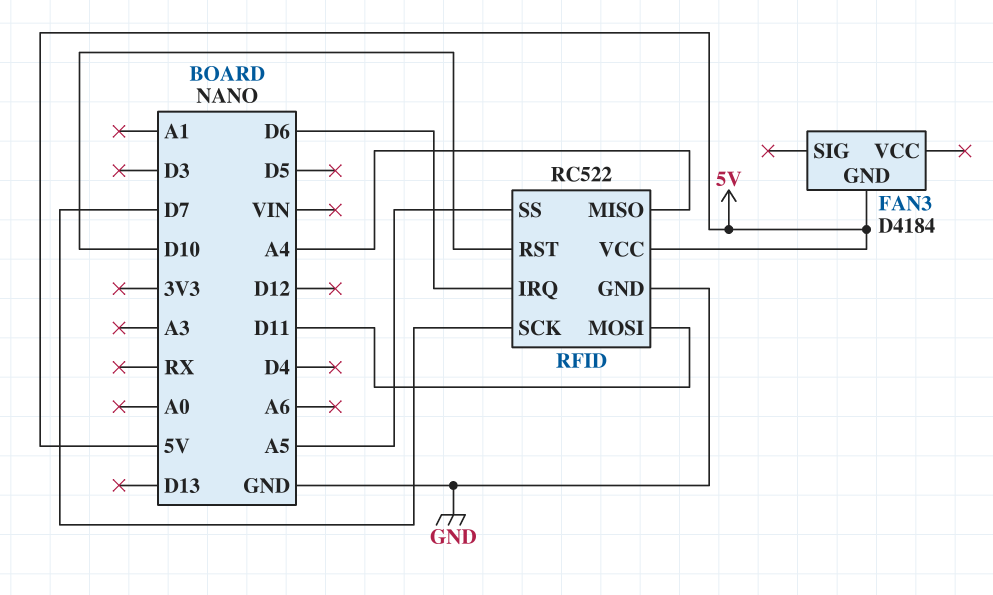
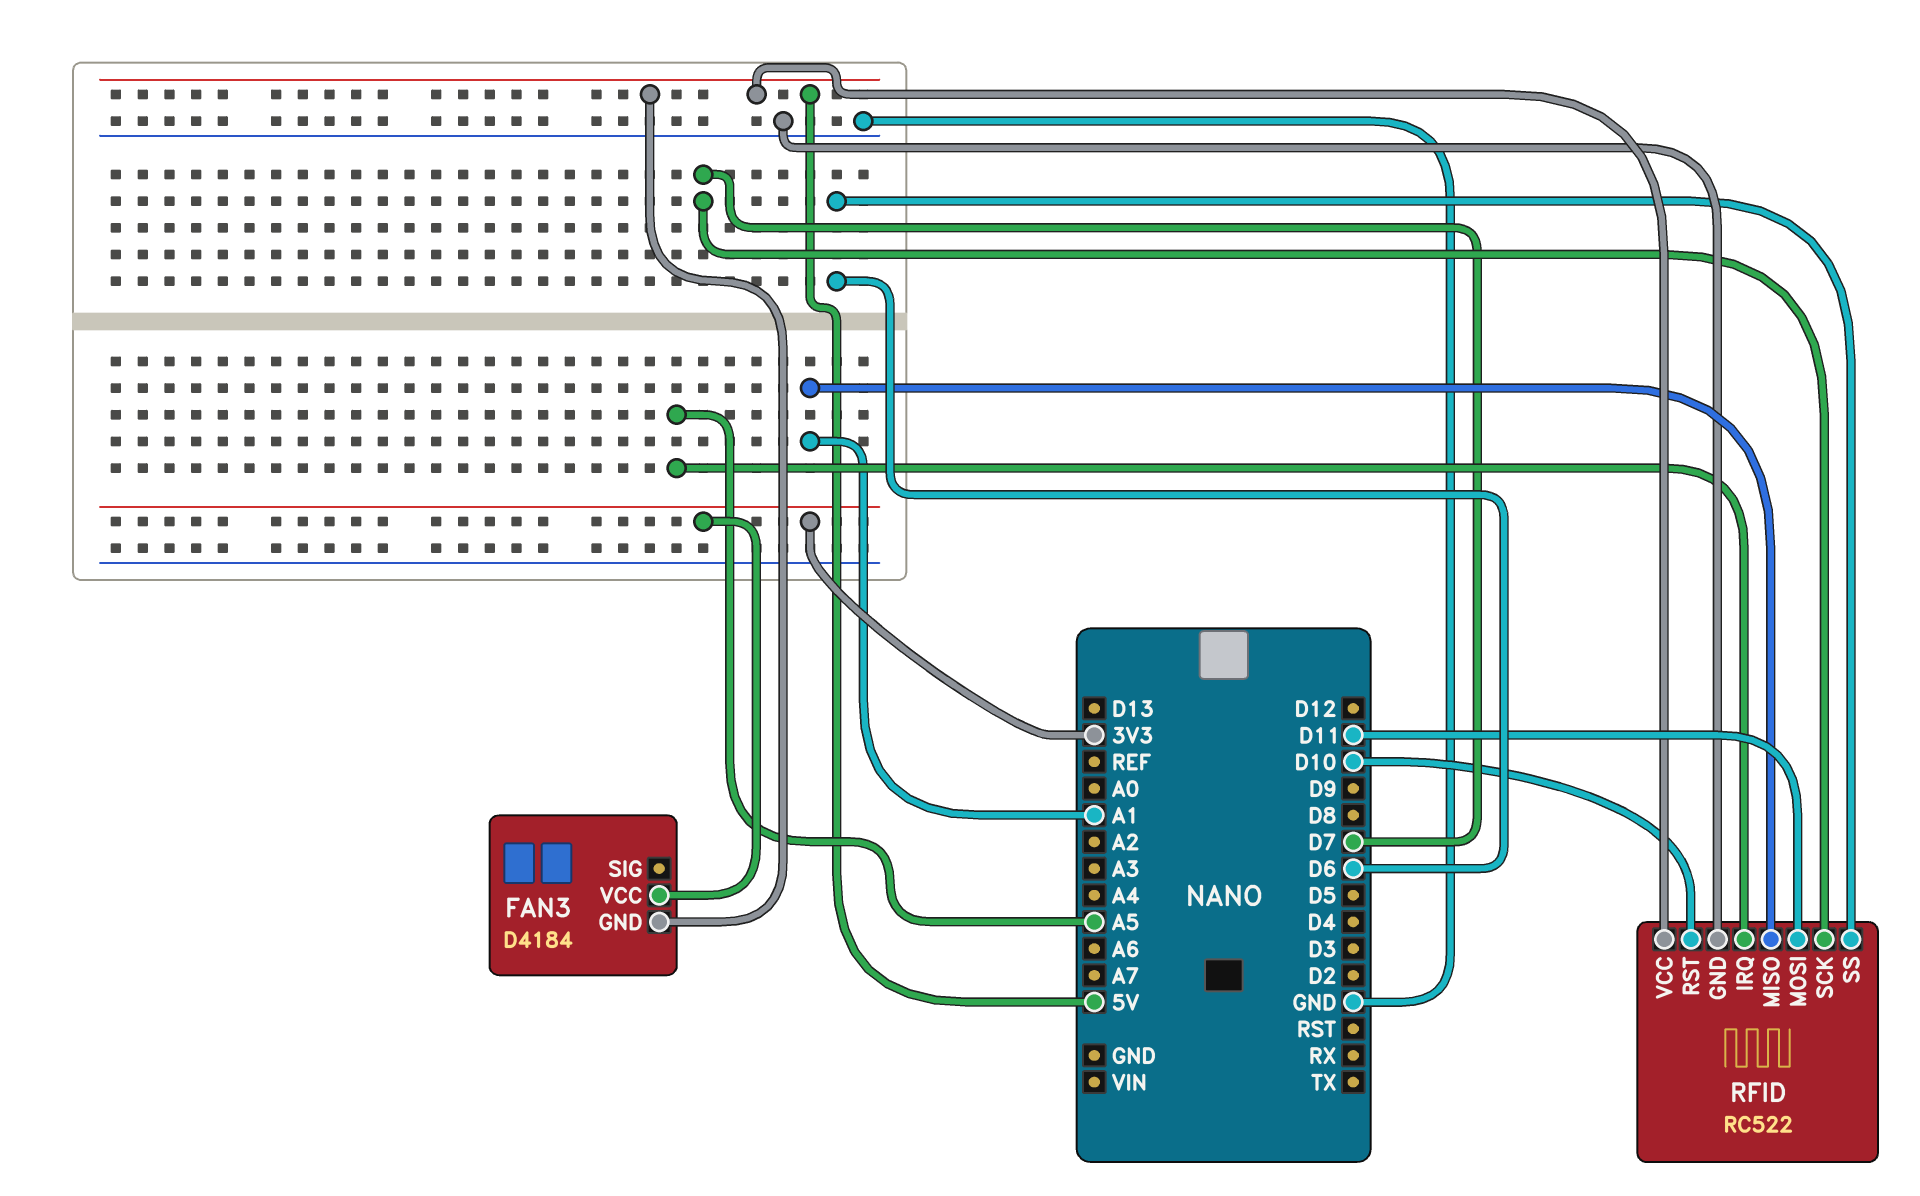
FAN3 pin VCC: none -> 3V3
RFID pin IRQ: D6 -> A5
RFID pin MISO: A4 -> A1
RFID pin SS: A5 -> D6

